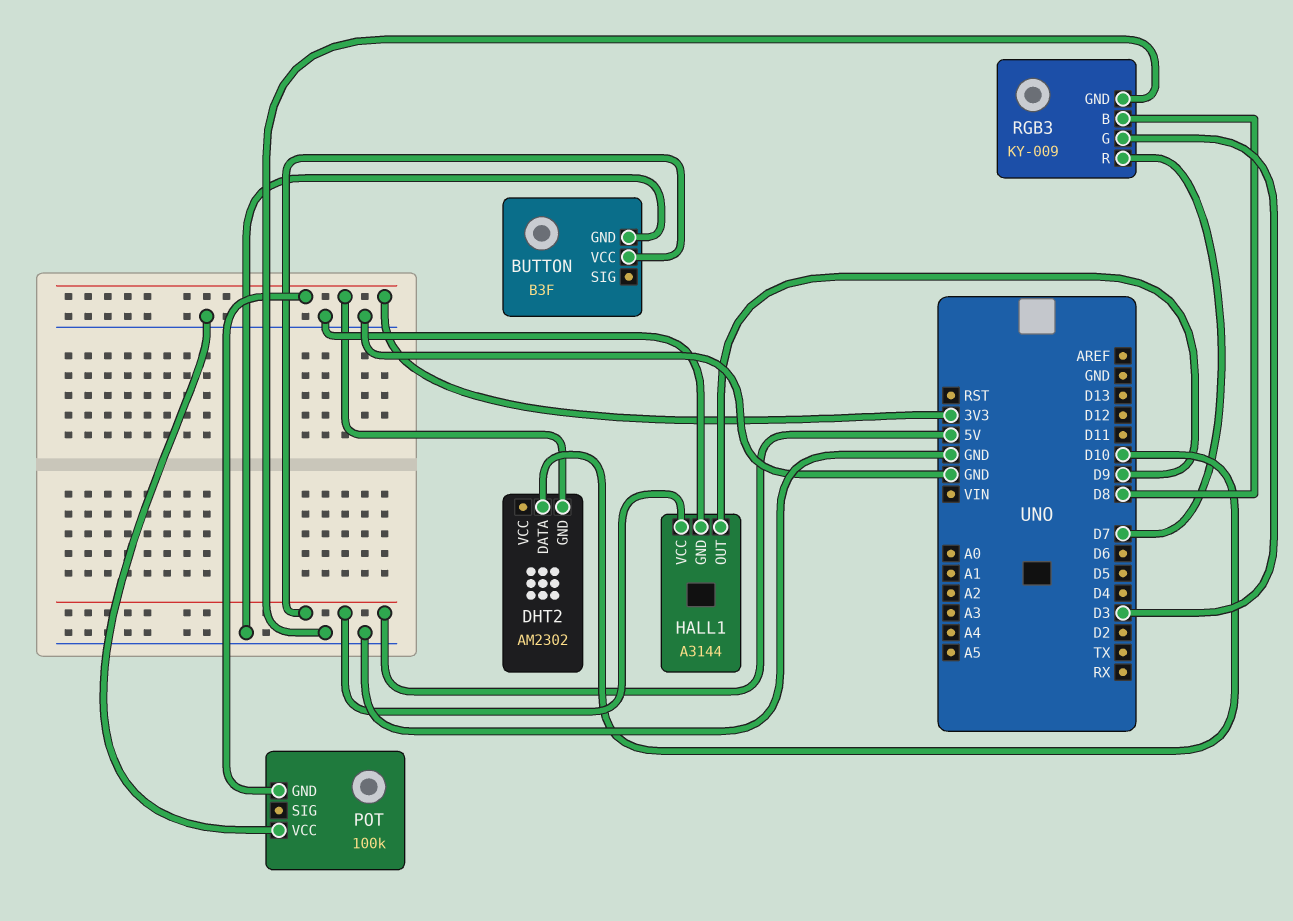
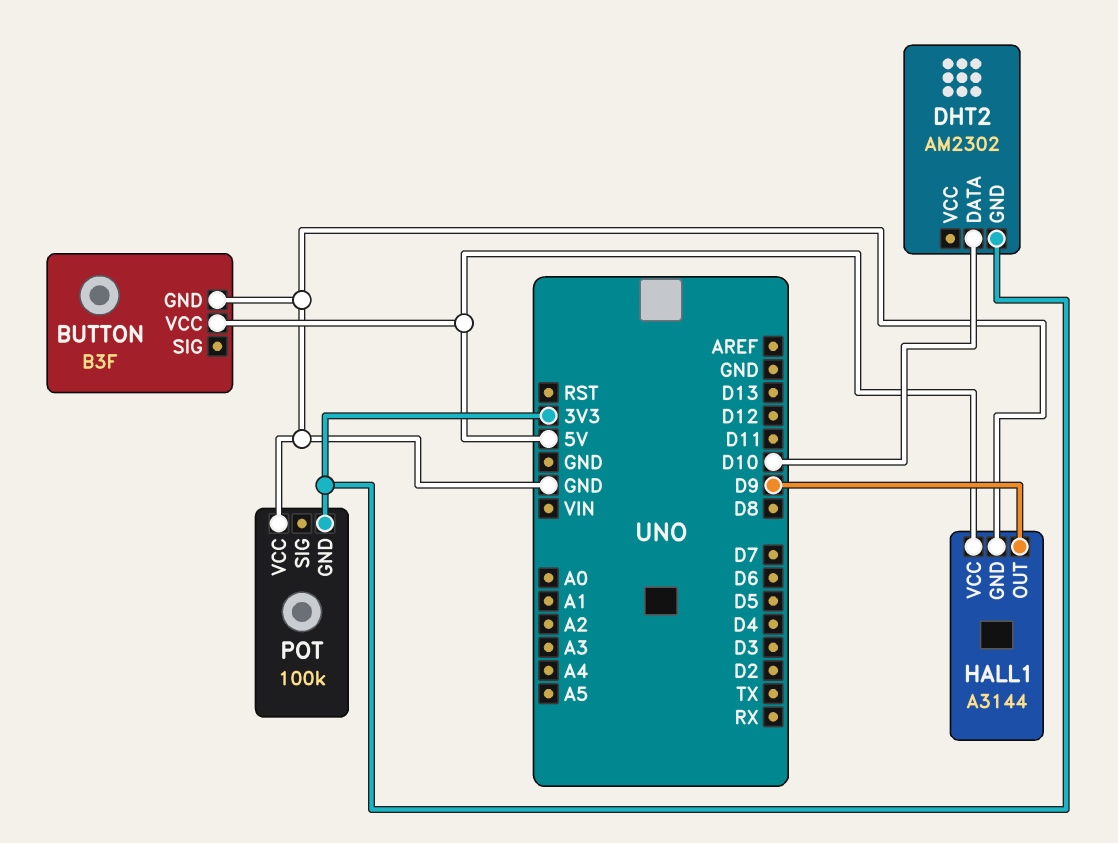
RGB3: KY-009 -> none
RGB3 pin B: D8 -> none
RGB3 pin G: D3 -> none
RGB3 pin GND: GND -> none
RGB3 pin R: D7 -> none

